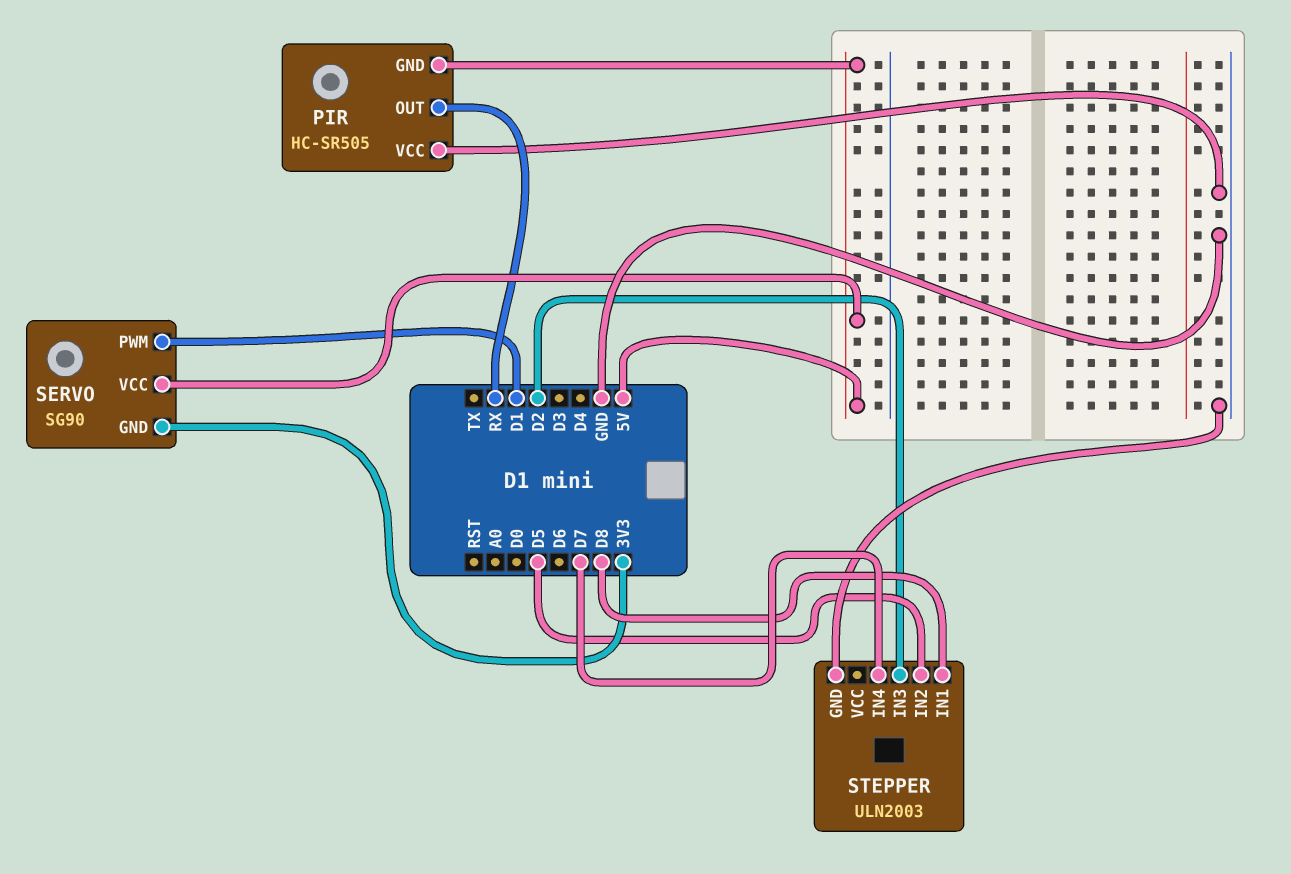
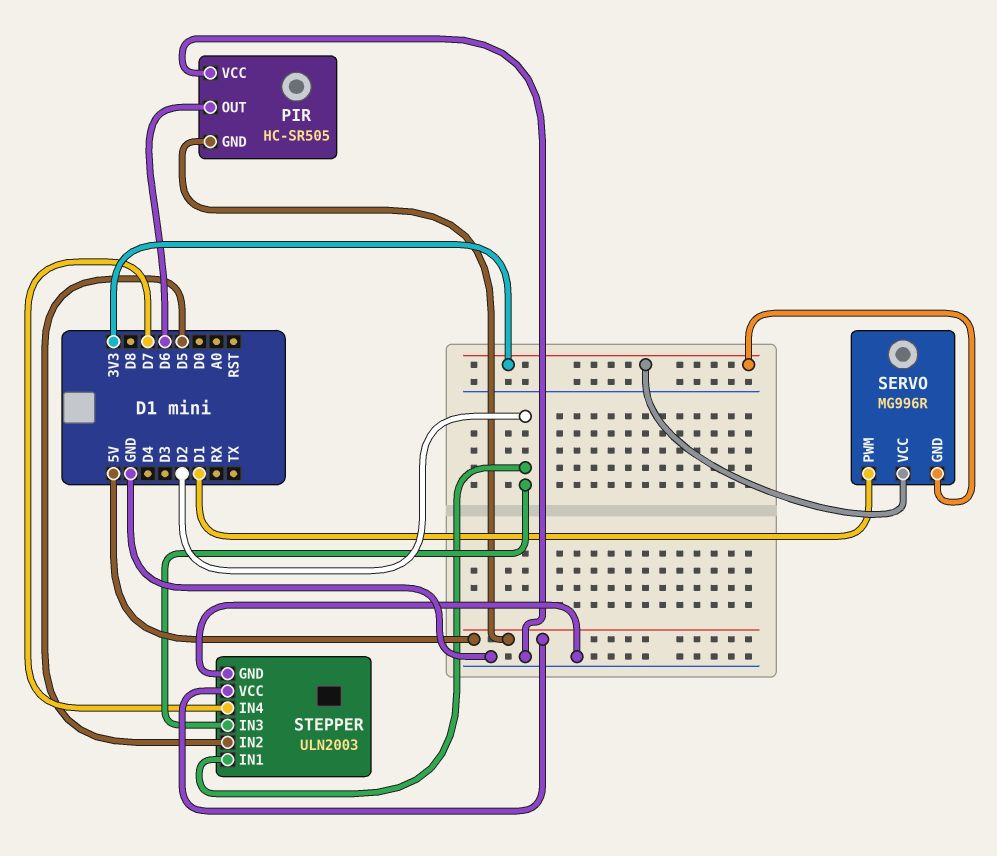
PIR pin OUT: RX -> D6
SERVO: SG90 -> MG996R
SERVO pin VCC: 5V -> 3V3
STEPPER pin IN1: D8 -> D2
STEPPER pin VCC: none -> 5V

